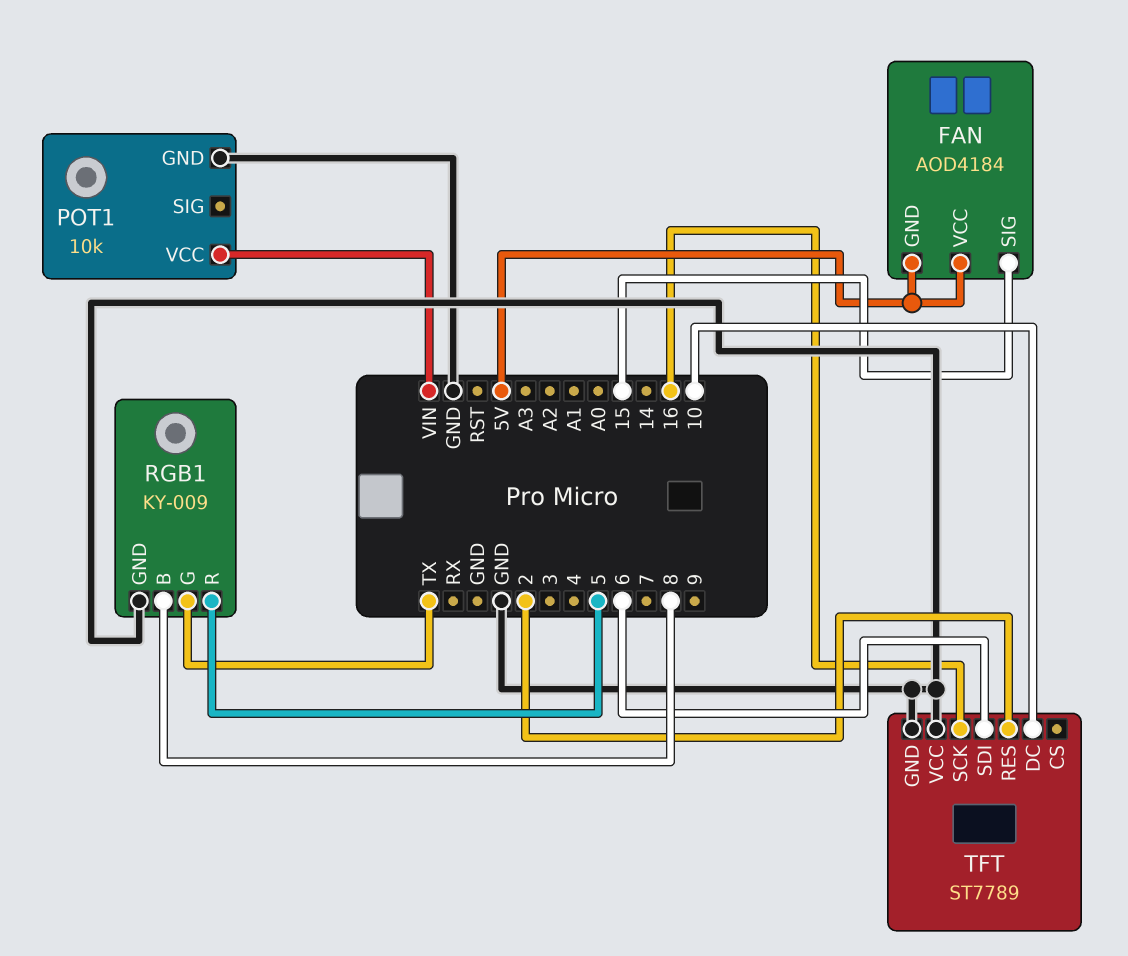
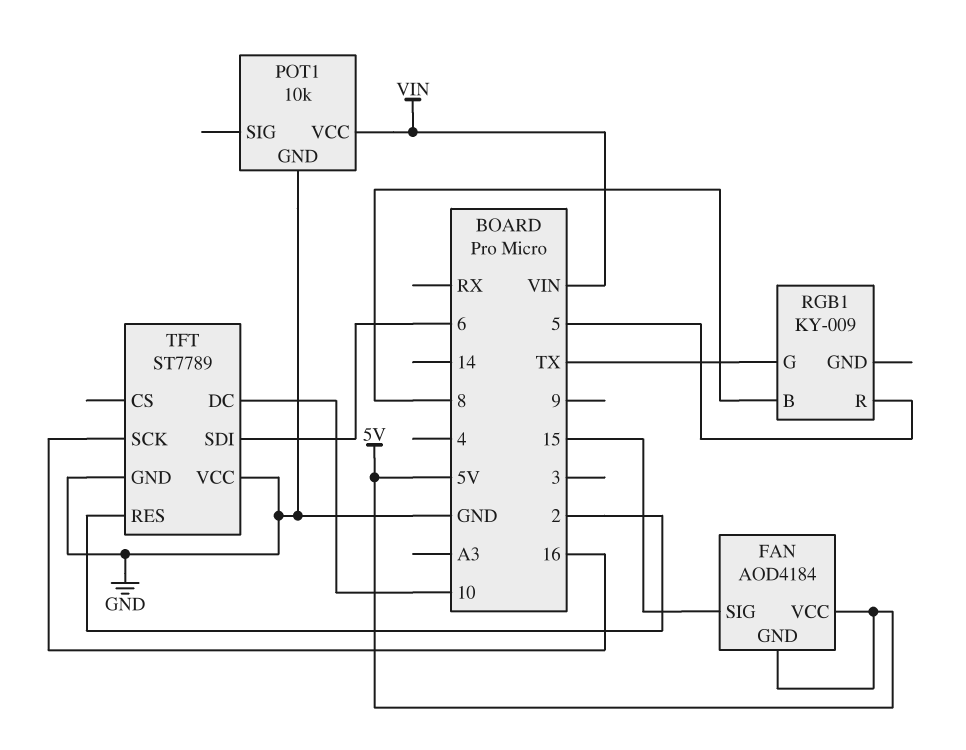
RGB1 pin GND: GND -> none

